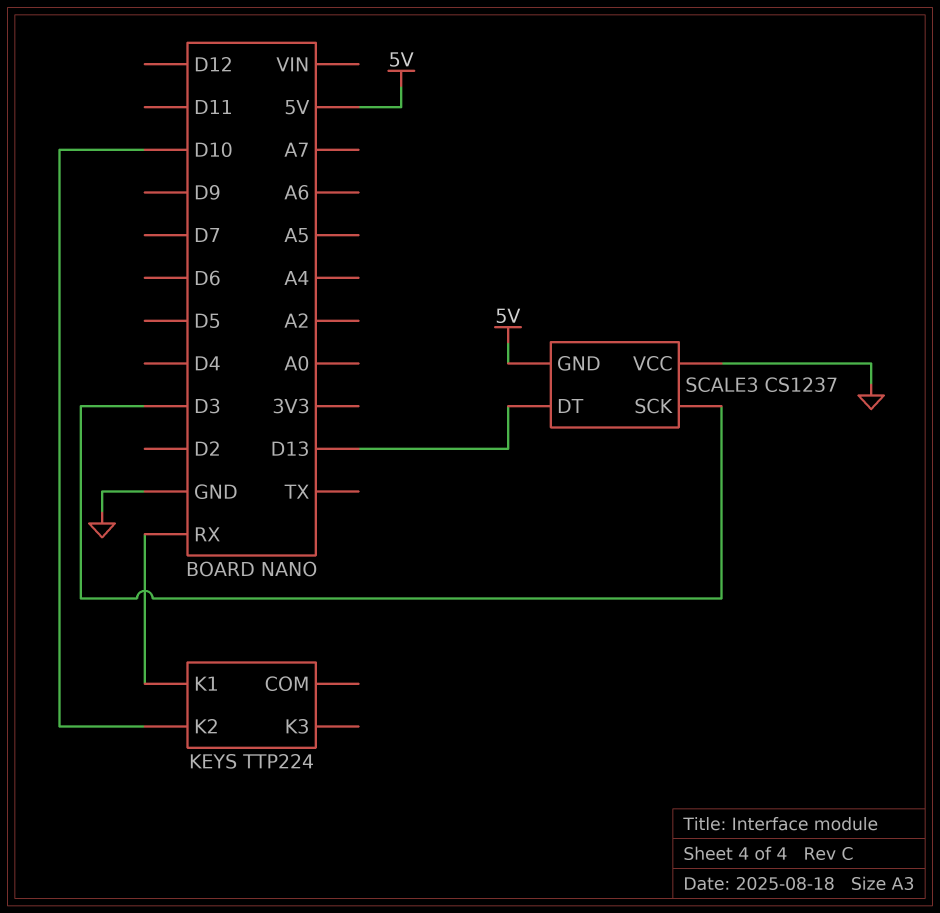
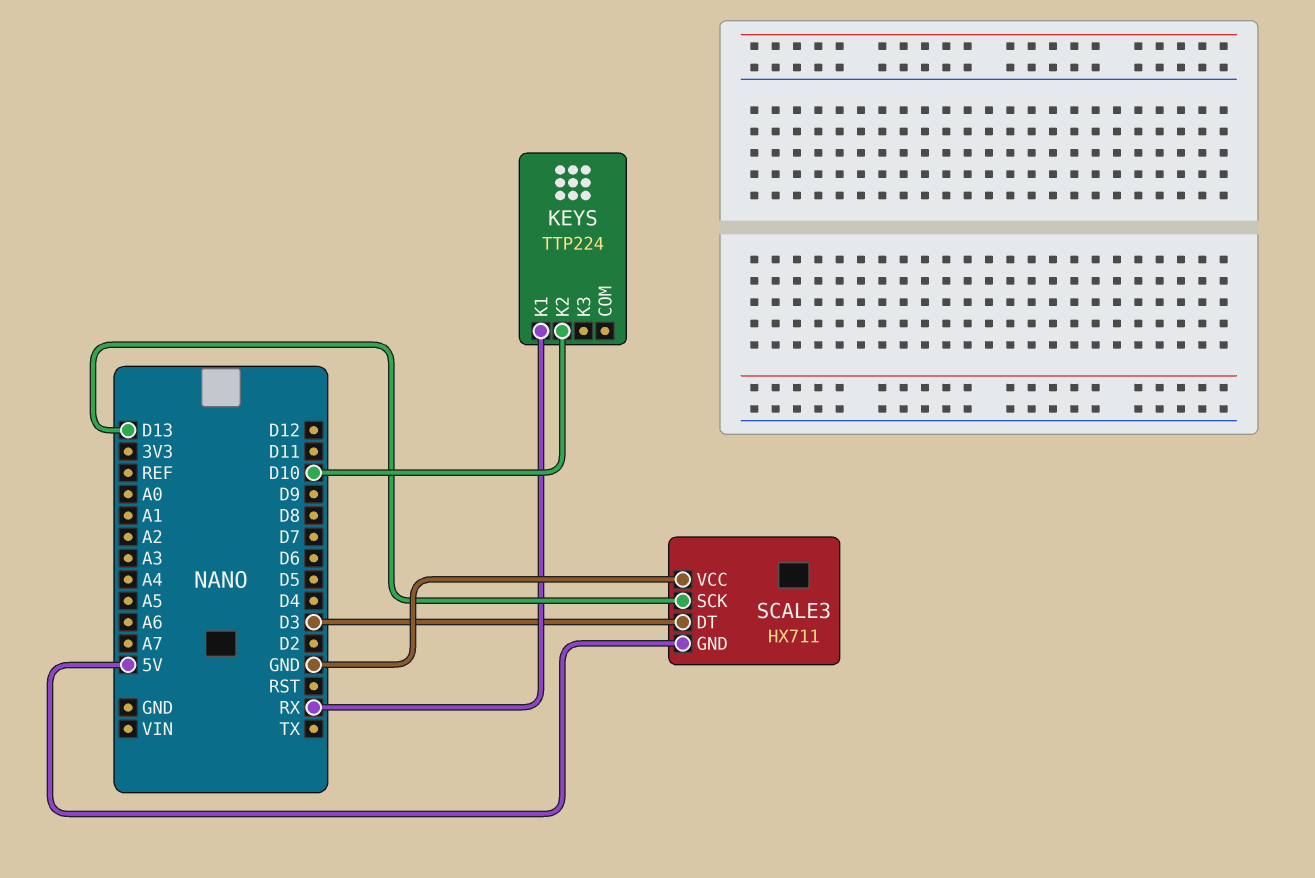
SCALE3: CS1237 -> HX711
SCALE3 pin DT: D13 -> D3
SCALE3 pin SCK: D3 -> D13

